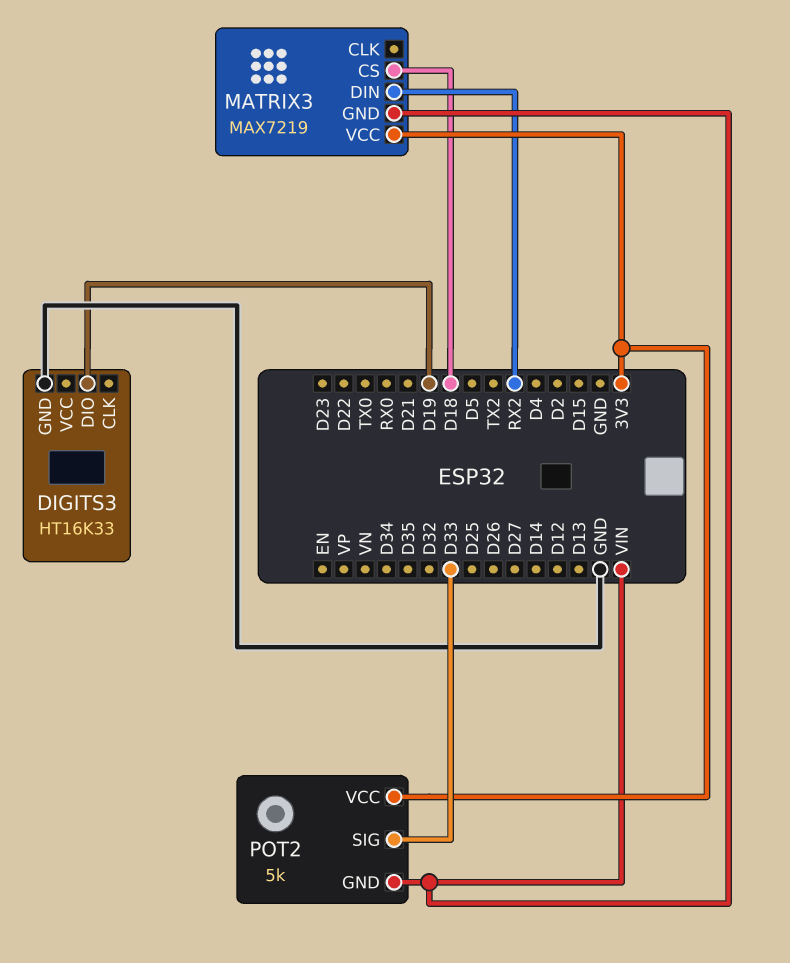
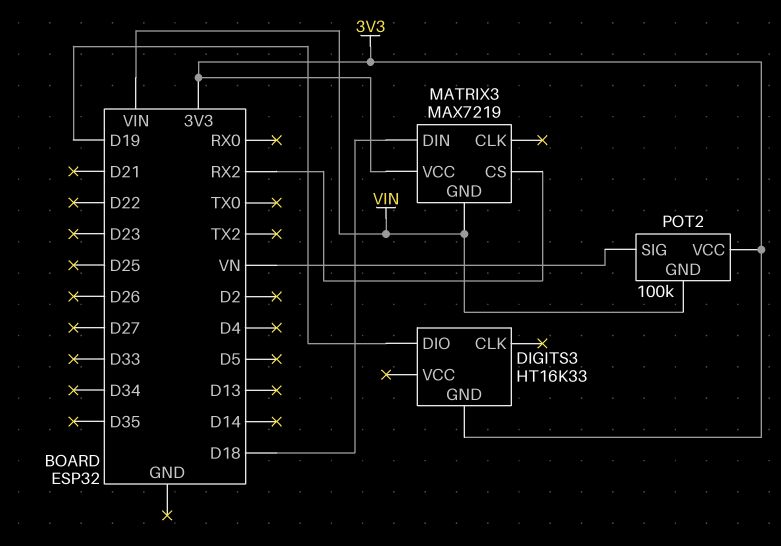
DIGITS3 pin GND: GND -> 3V3
MATRIX3 pin CS: D18 -> RX2
MATRIX3 pin DIN: RX2 -> D18
POT2: 5k -> 100k
POT2 pin SIG: D33 -> VN

